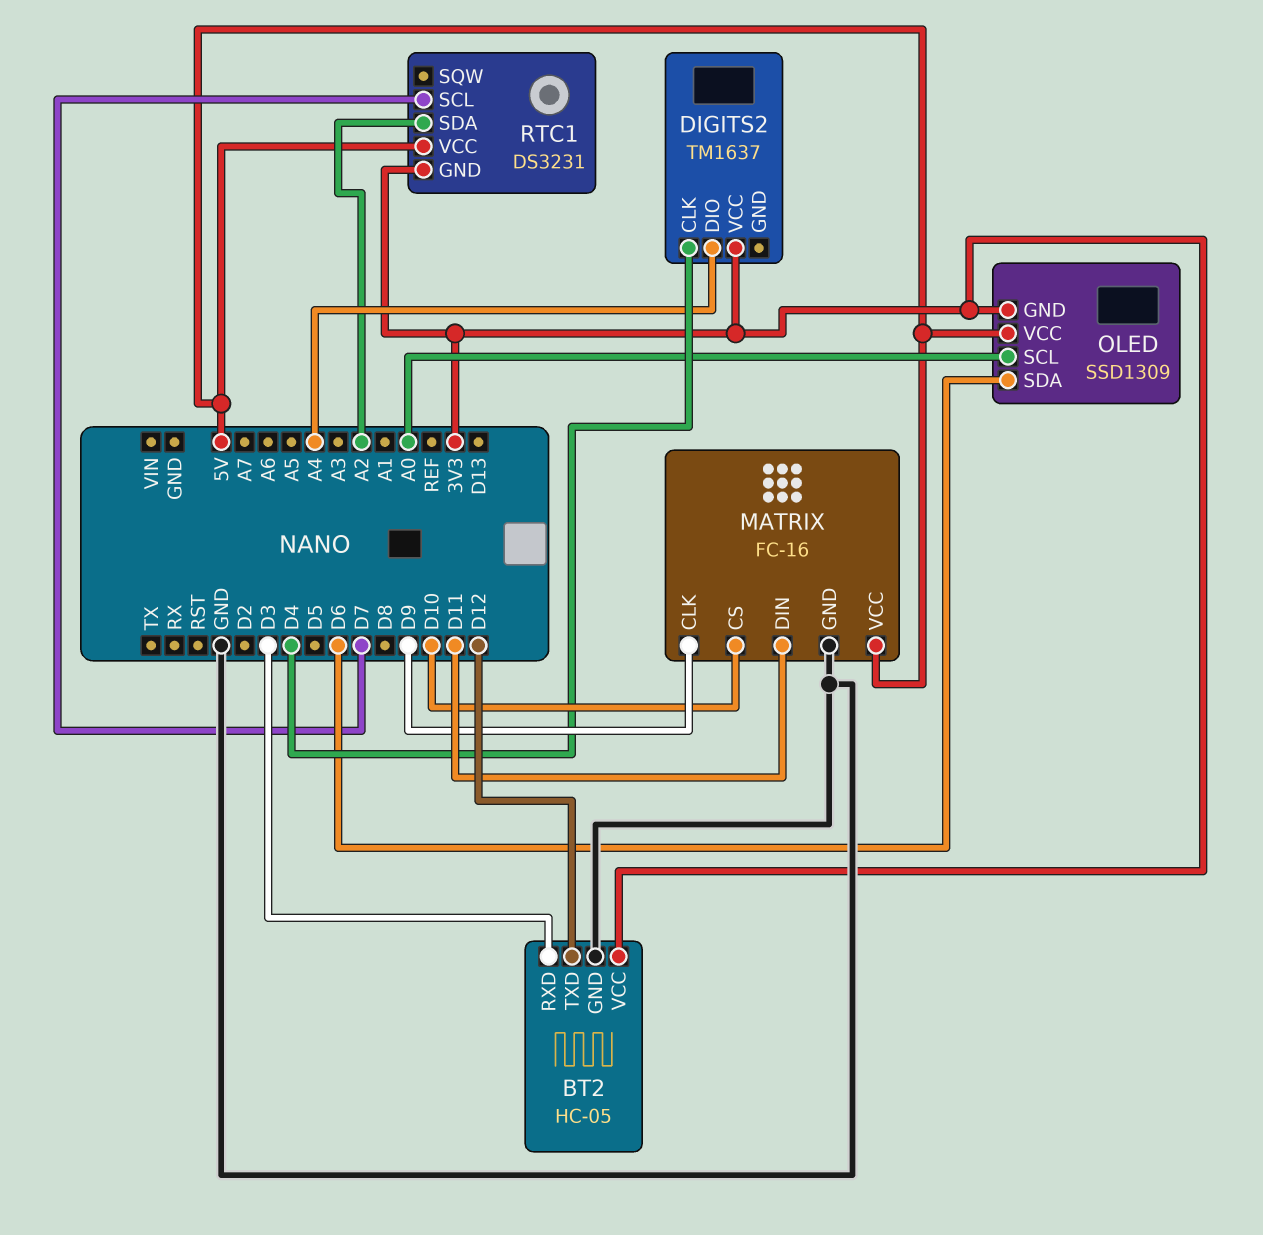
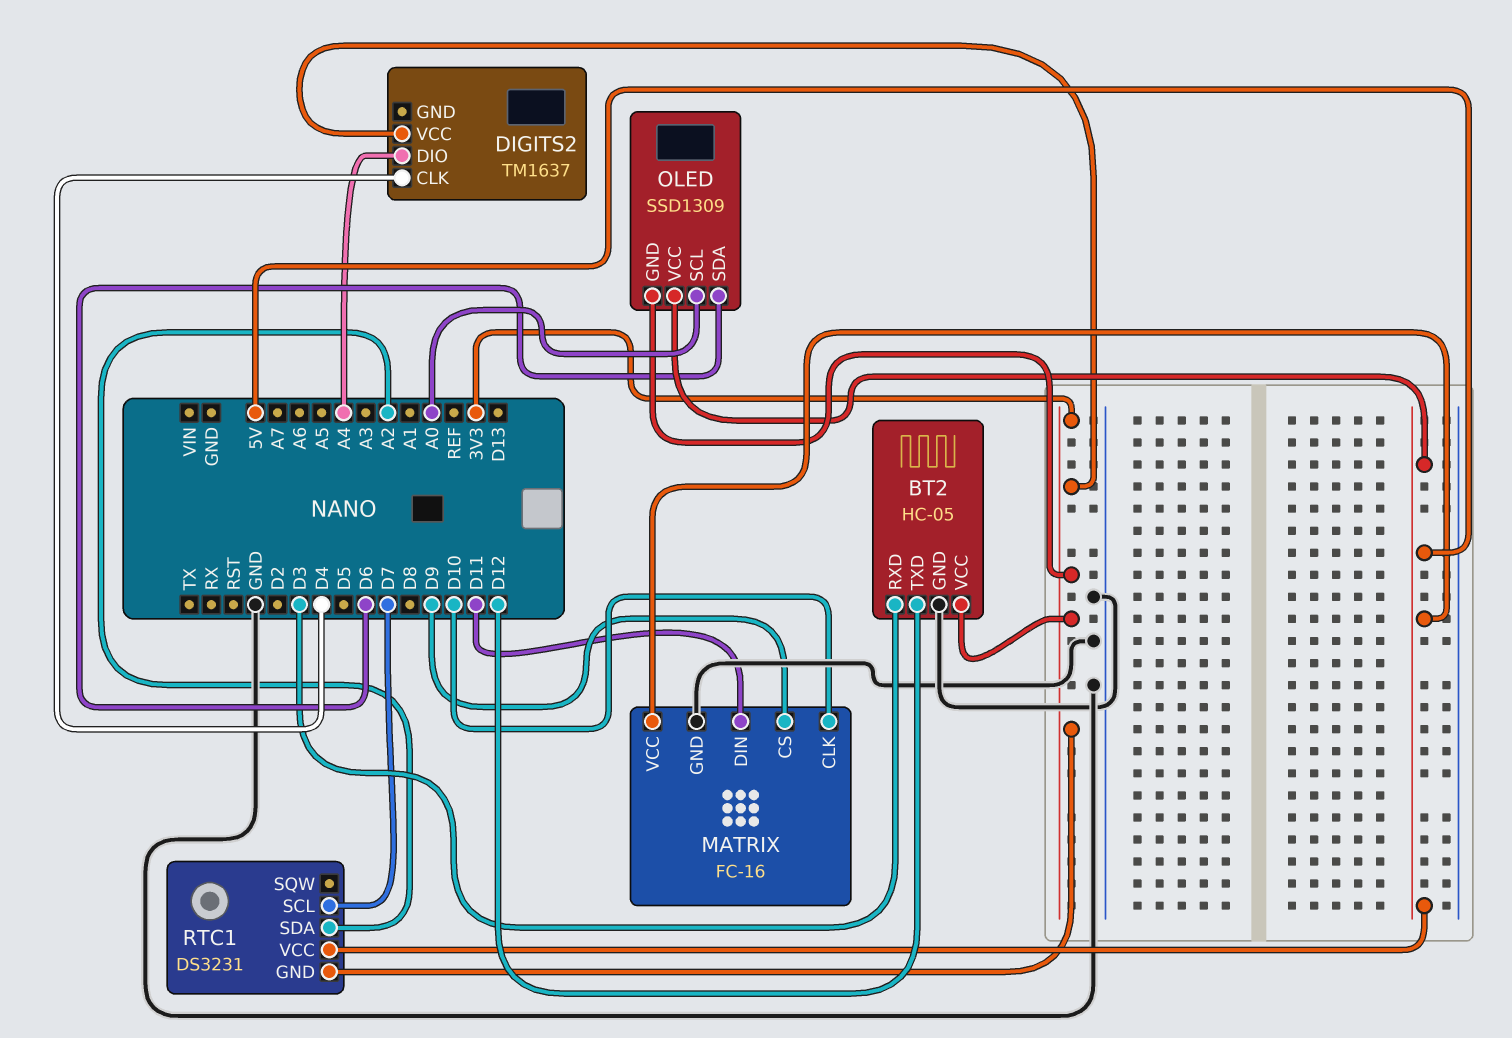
MATRIX pin CLK: D9 -> D10
MATRIX pin CS: D10 -> D9

